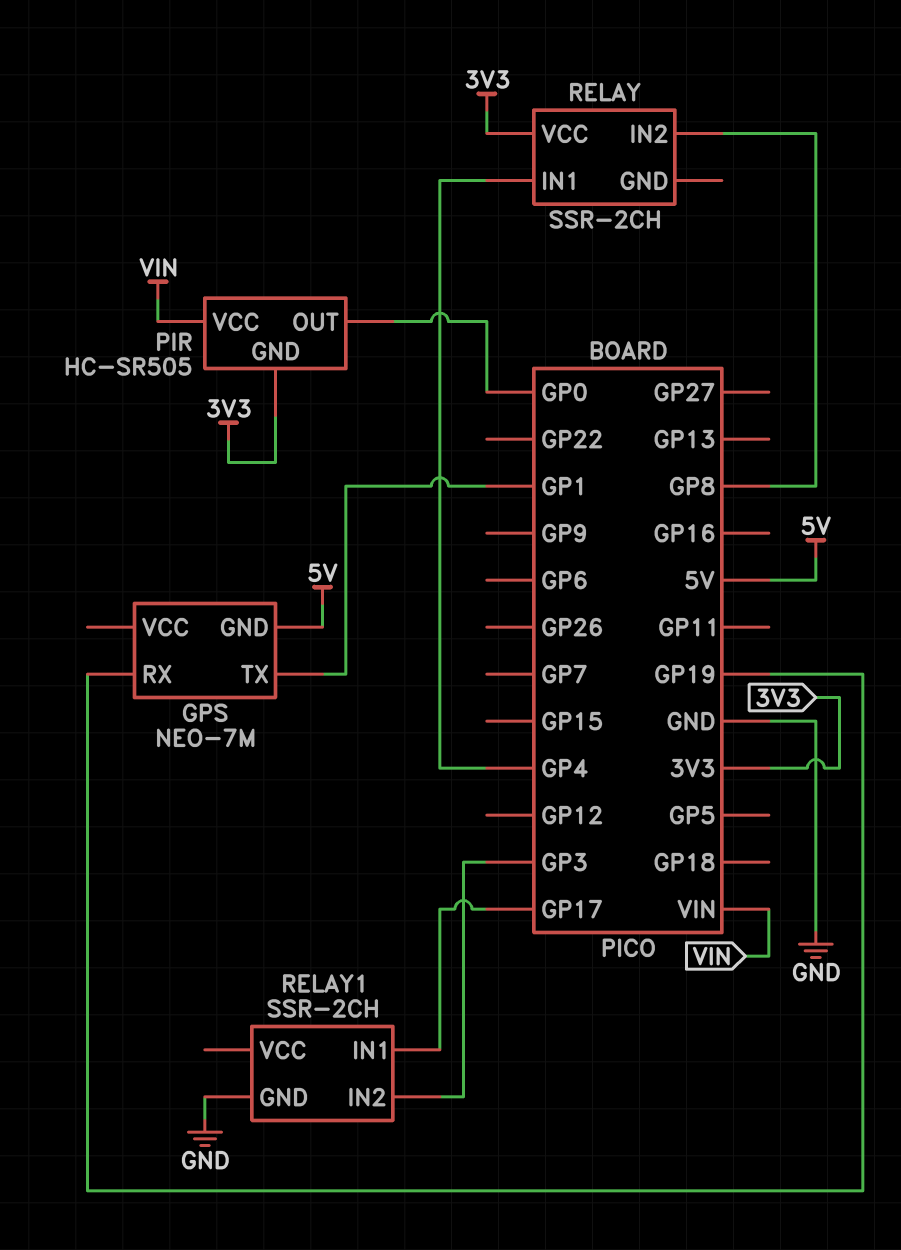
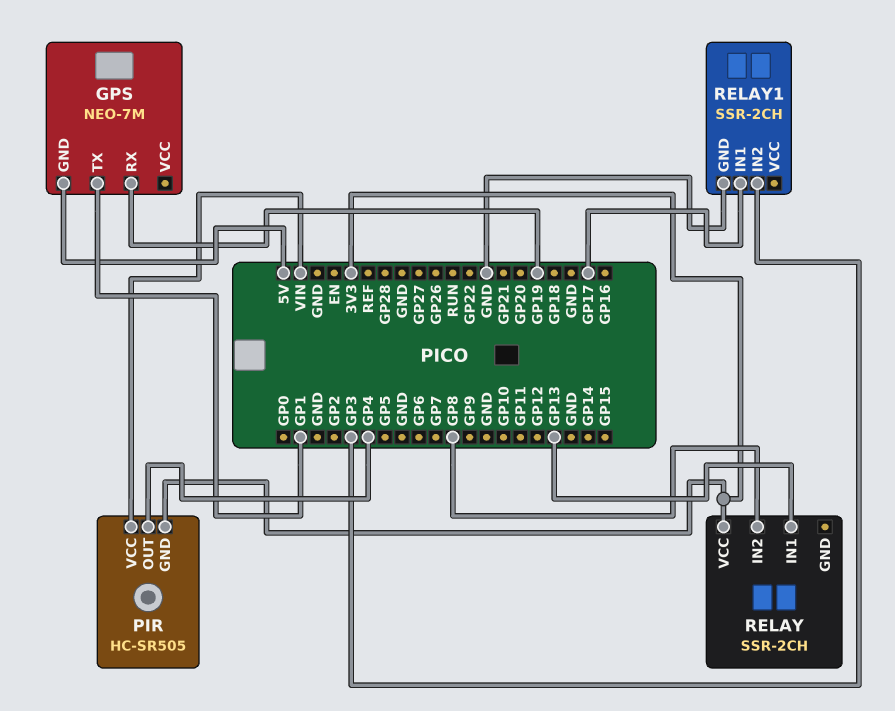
PIR pin OUT: GP0 -> GP4
RELAY pin IN1: GP4 -> GP13

